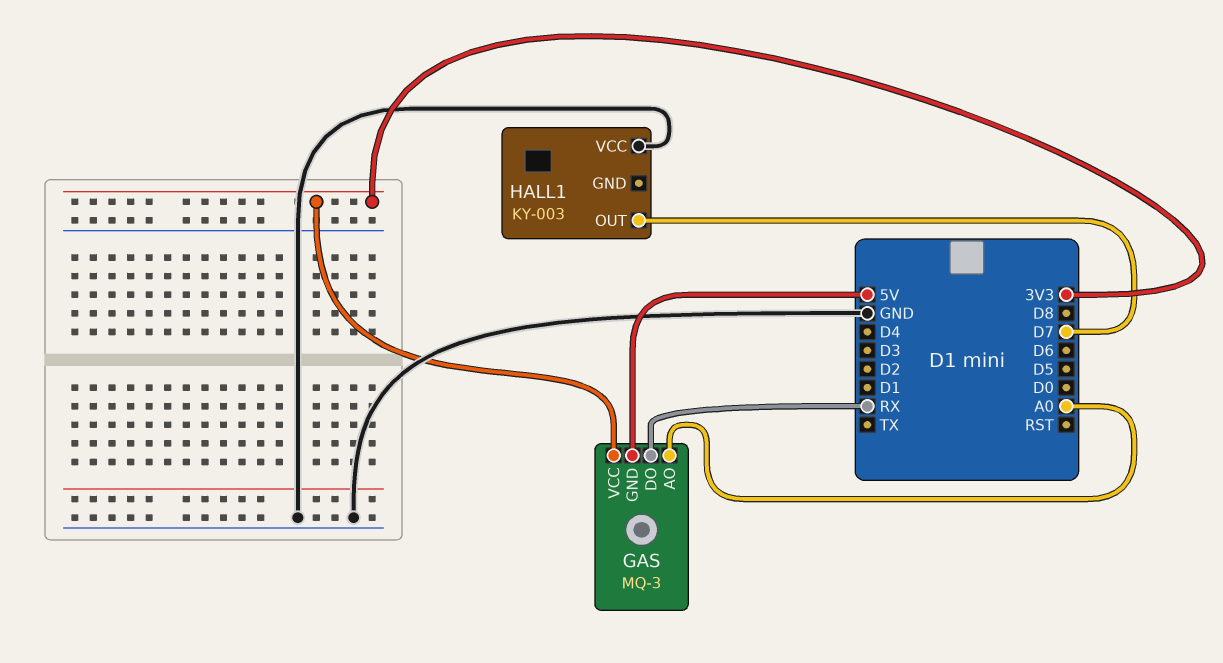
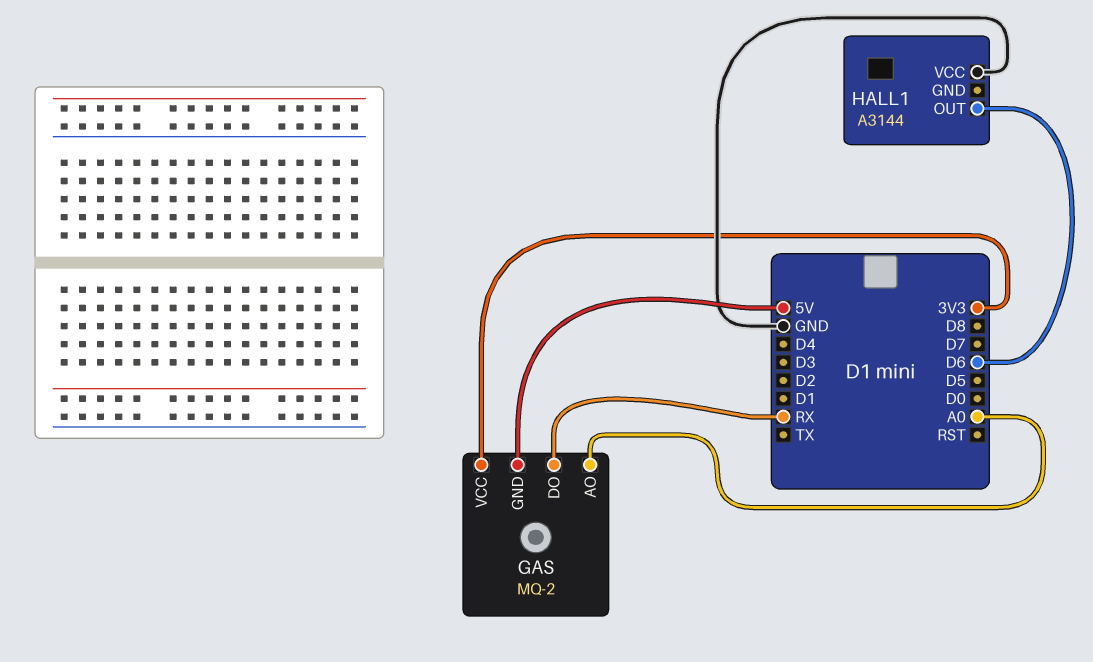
GAS: MQ-3 -> MQ-2
HALL1: KY-003 -> A3144
HALL1 pin OUT: D7 -> D6

